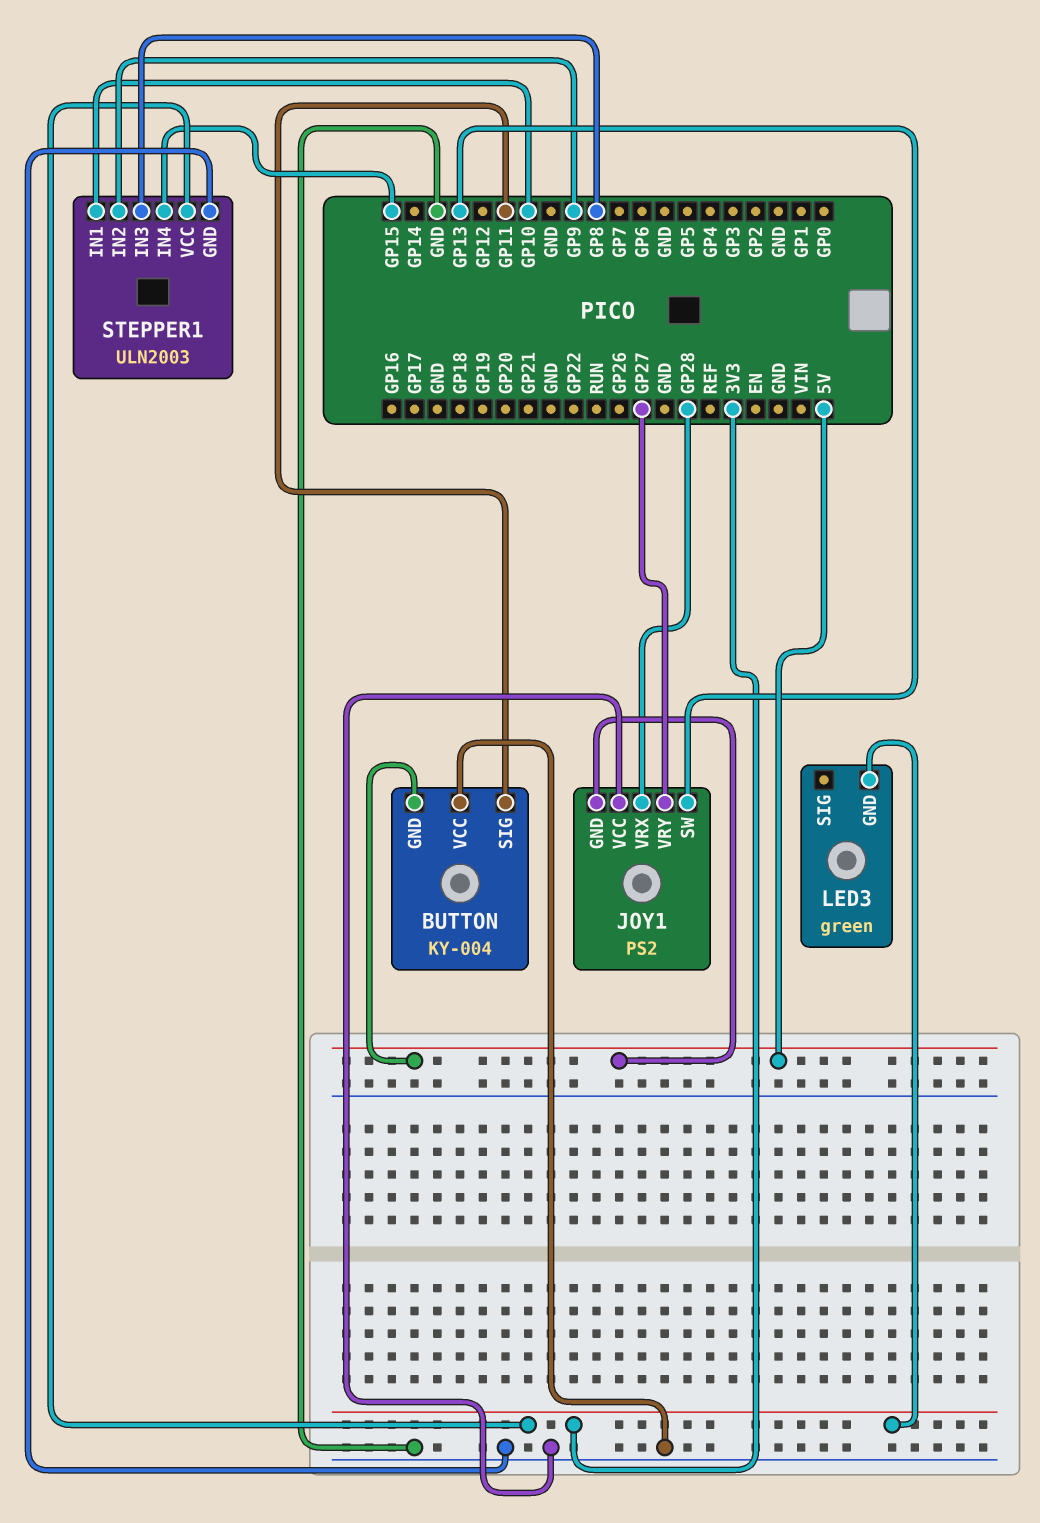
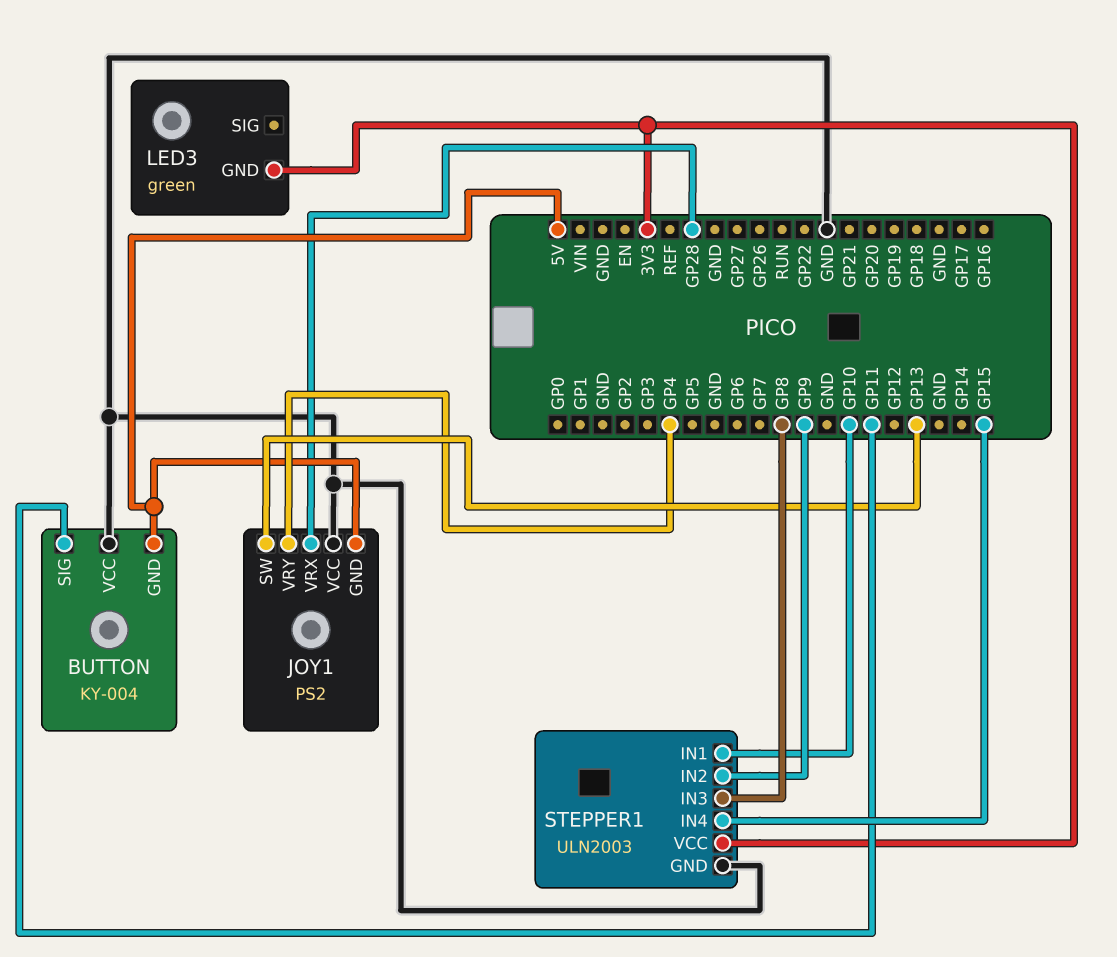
JOY1 pin VRY: GP27 -> GP4

